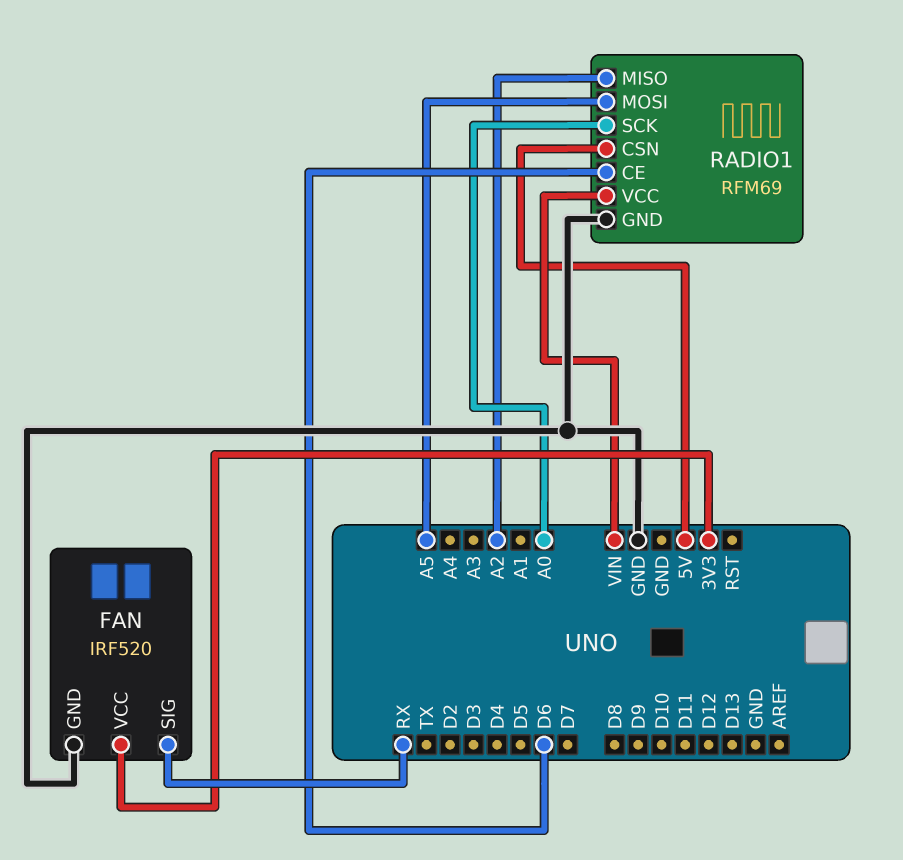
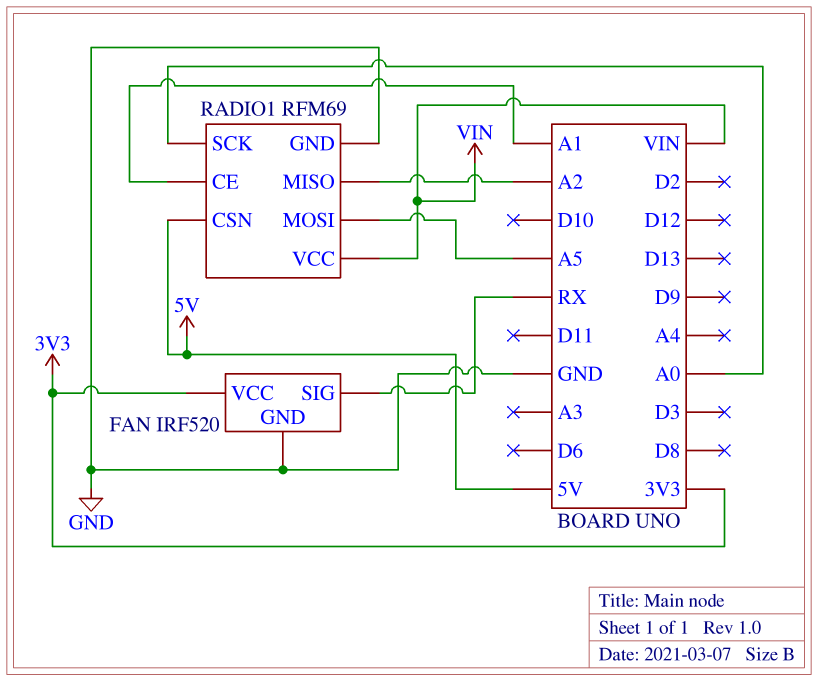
RADIO1 pin CE: D6 -> A1

